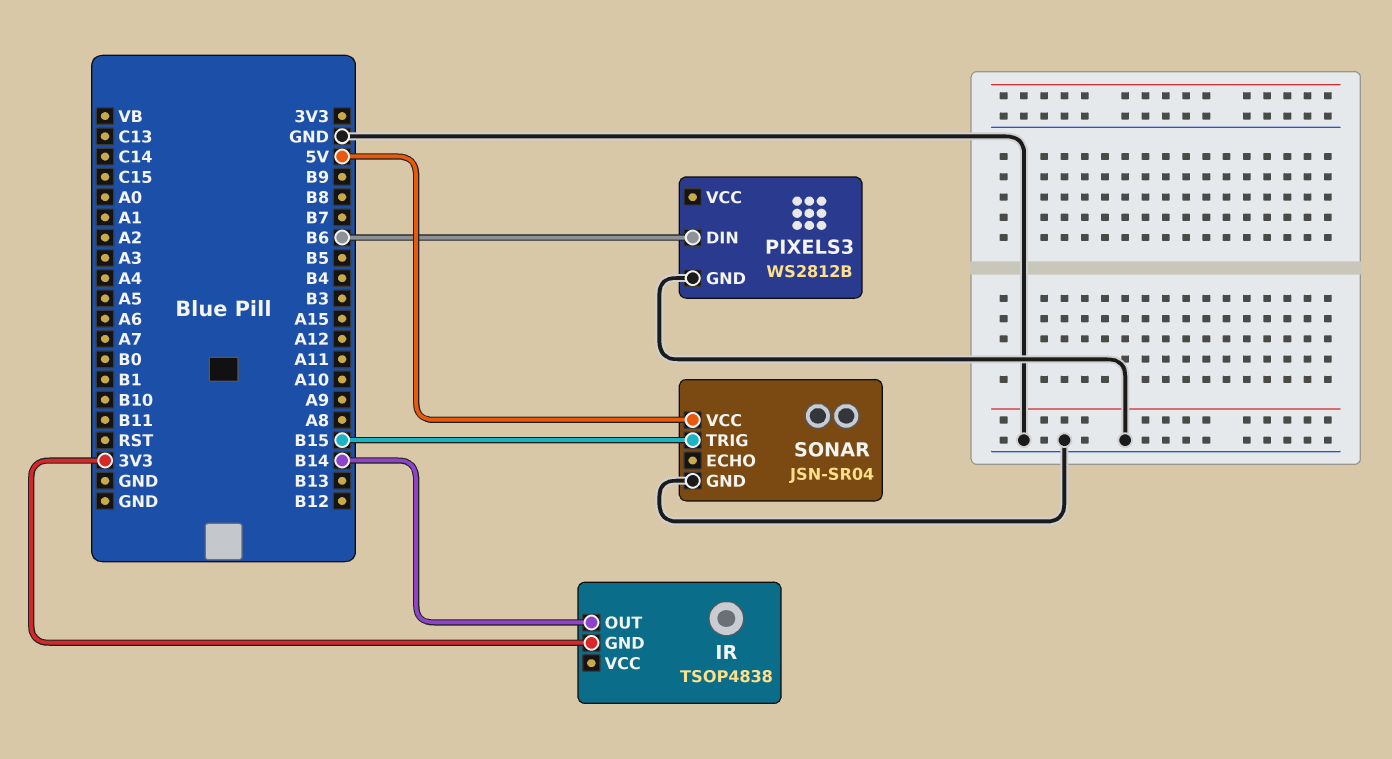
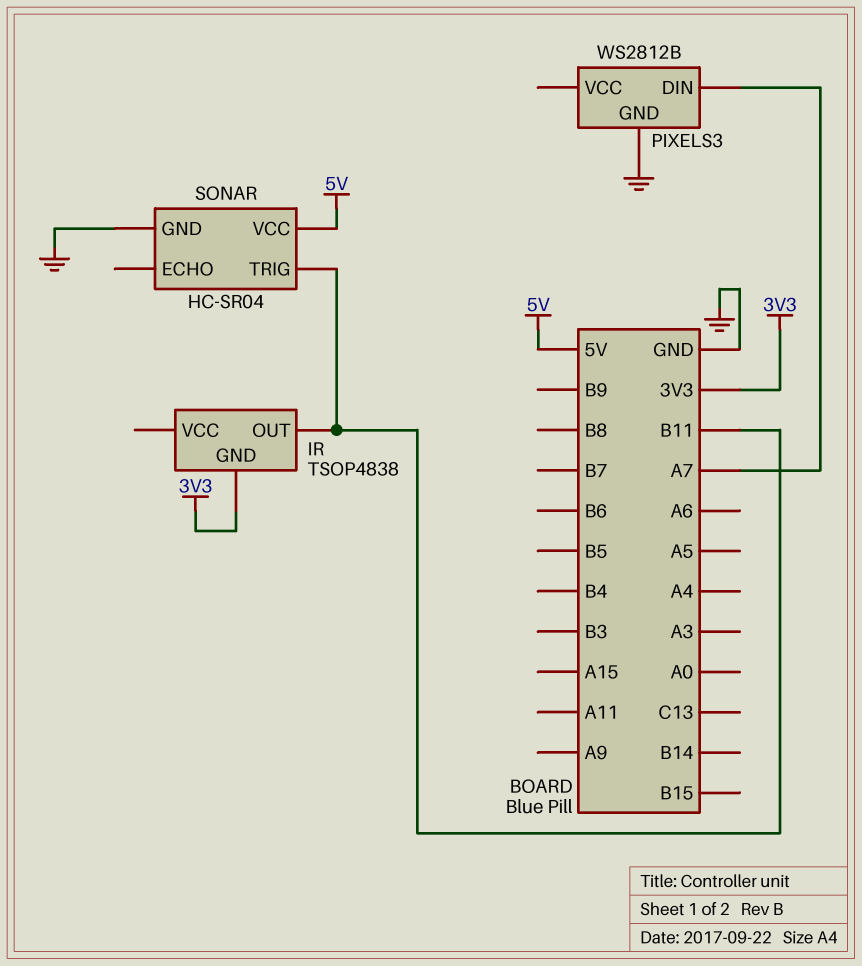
IR pin OUT: B14 -> B11
PIXELS3 pin DIN: B6 -> A7
SONAR: JSN-SR04 -> HC-SR04
SONAR pin TRIG: B15 -> B11

